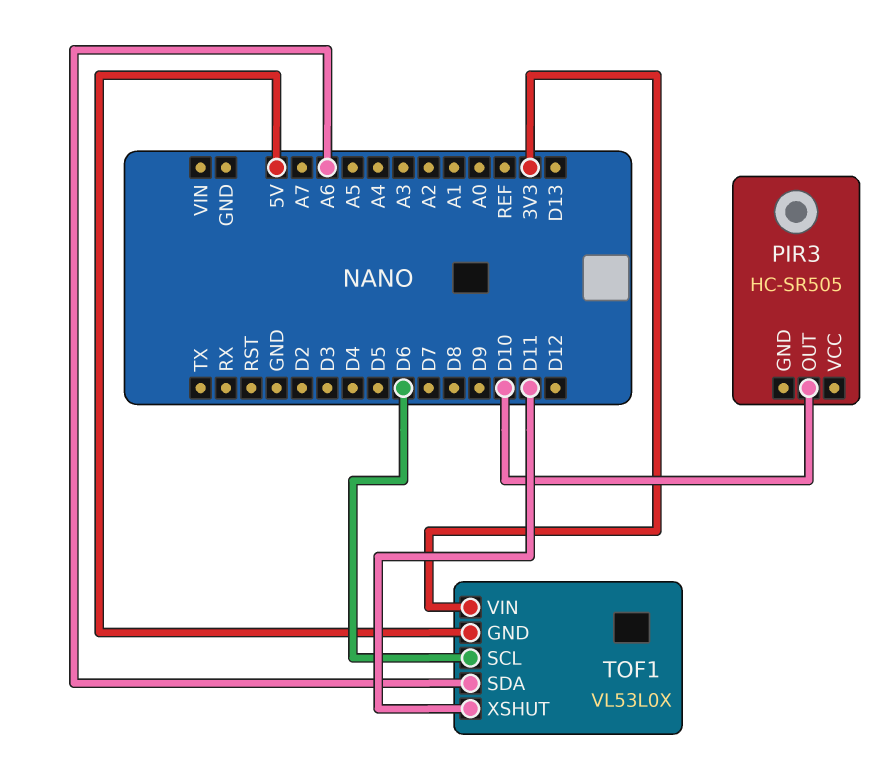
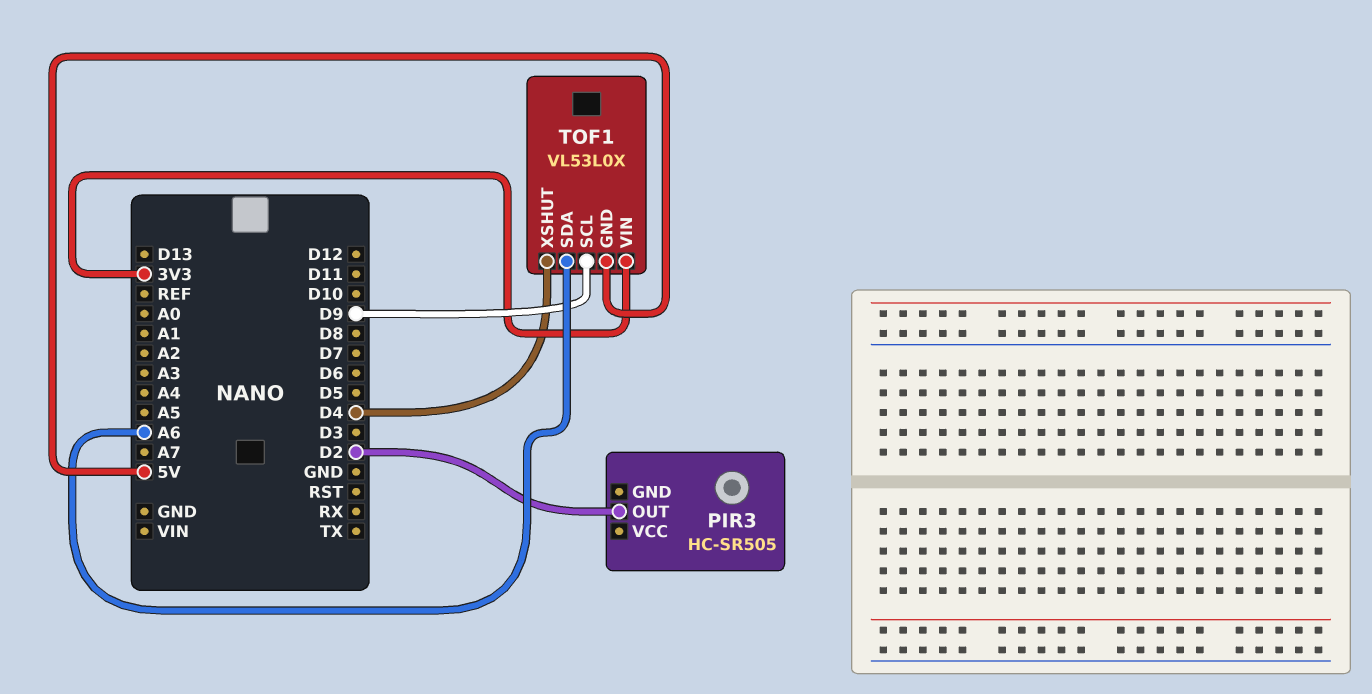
PIR3 pin OUT: D10 -> D2
TOF1 pin SCL: D6 -> D9
TOF1 pin XSHUT: D11 -> D4

